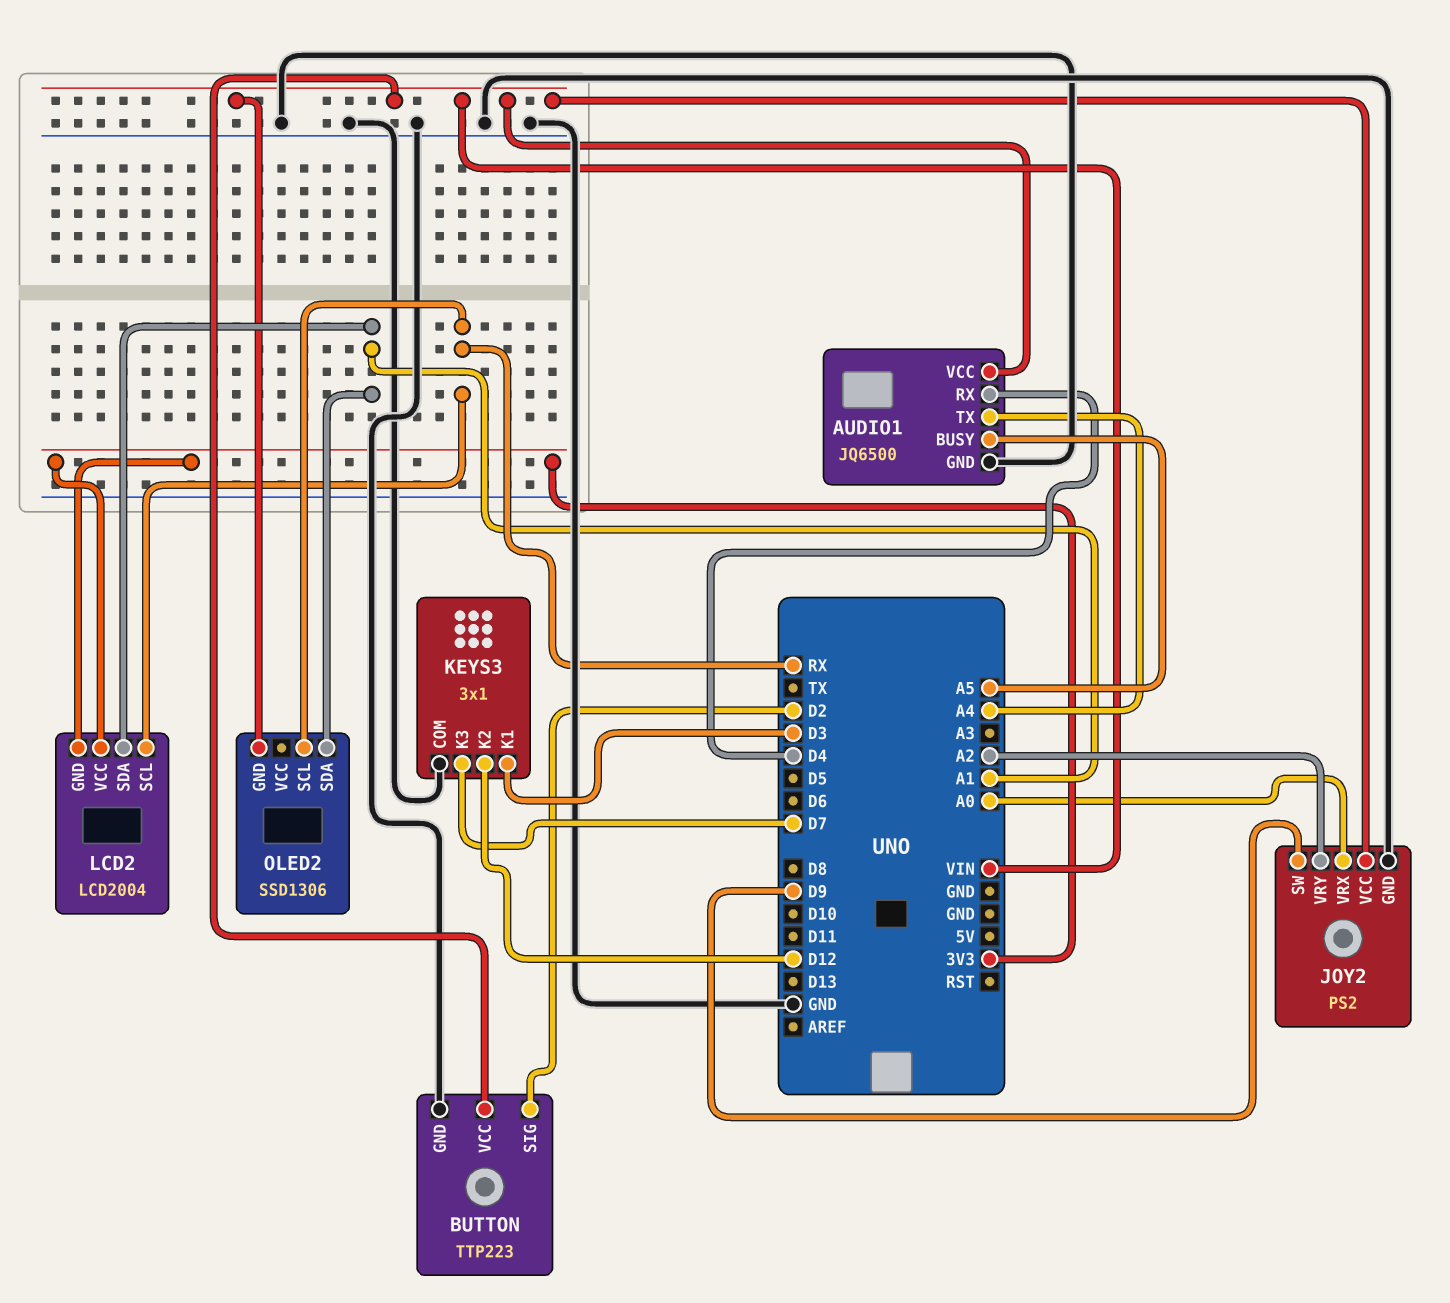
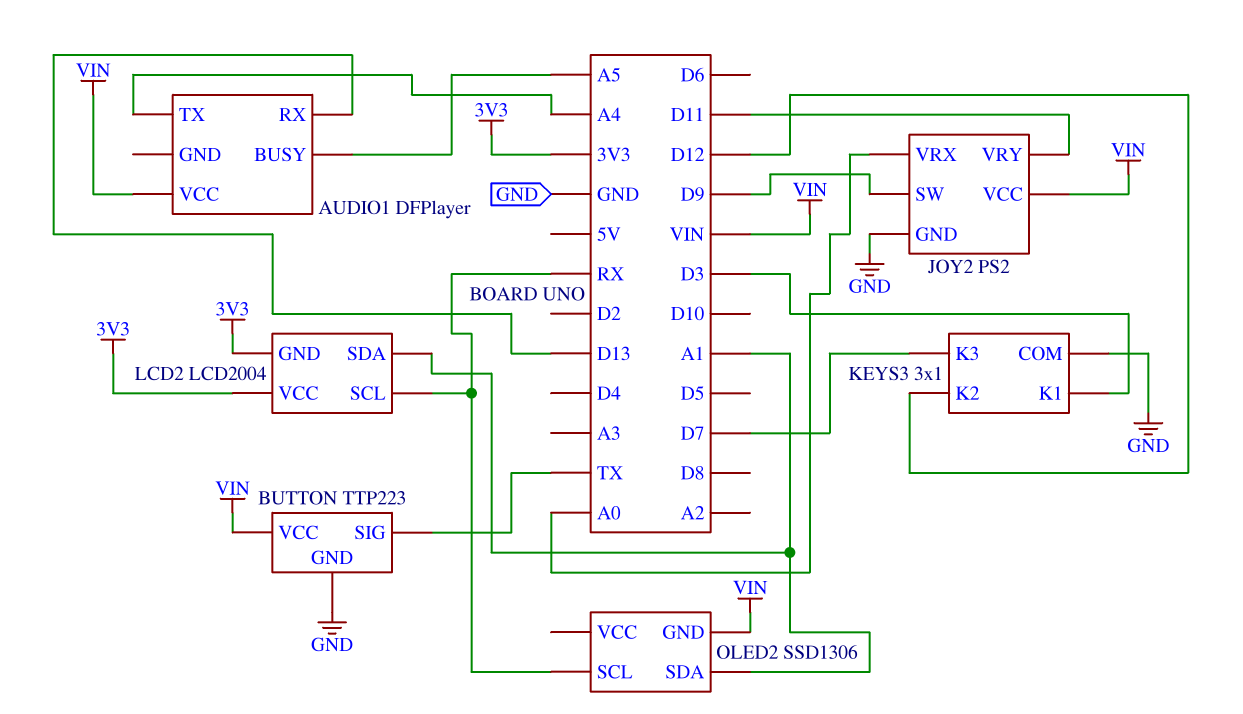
AUDIO1: JQ6500 -> DFPlayer
AUDIO1 pin GND: GND -> none
AUDIO1 pin RX: D4 -> D13
BUTTON pin SIG: D2 -> TX
JOY2 pin VRY: A2 -> D11

